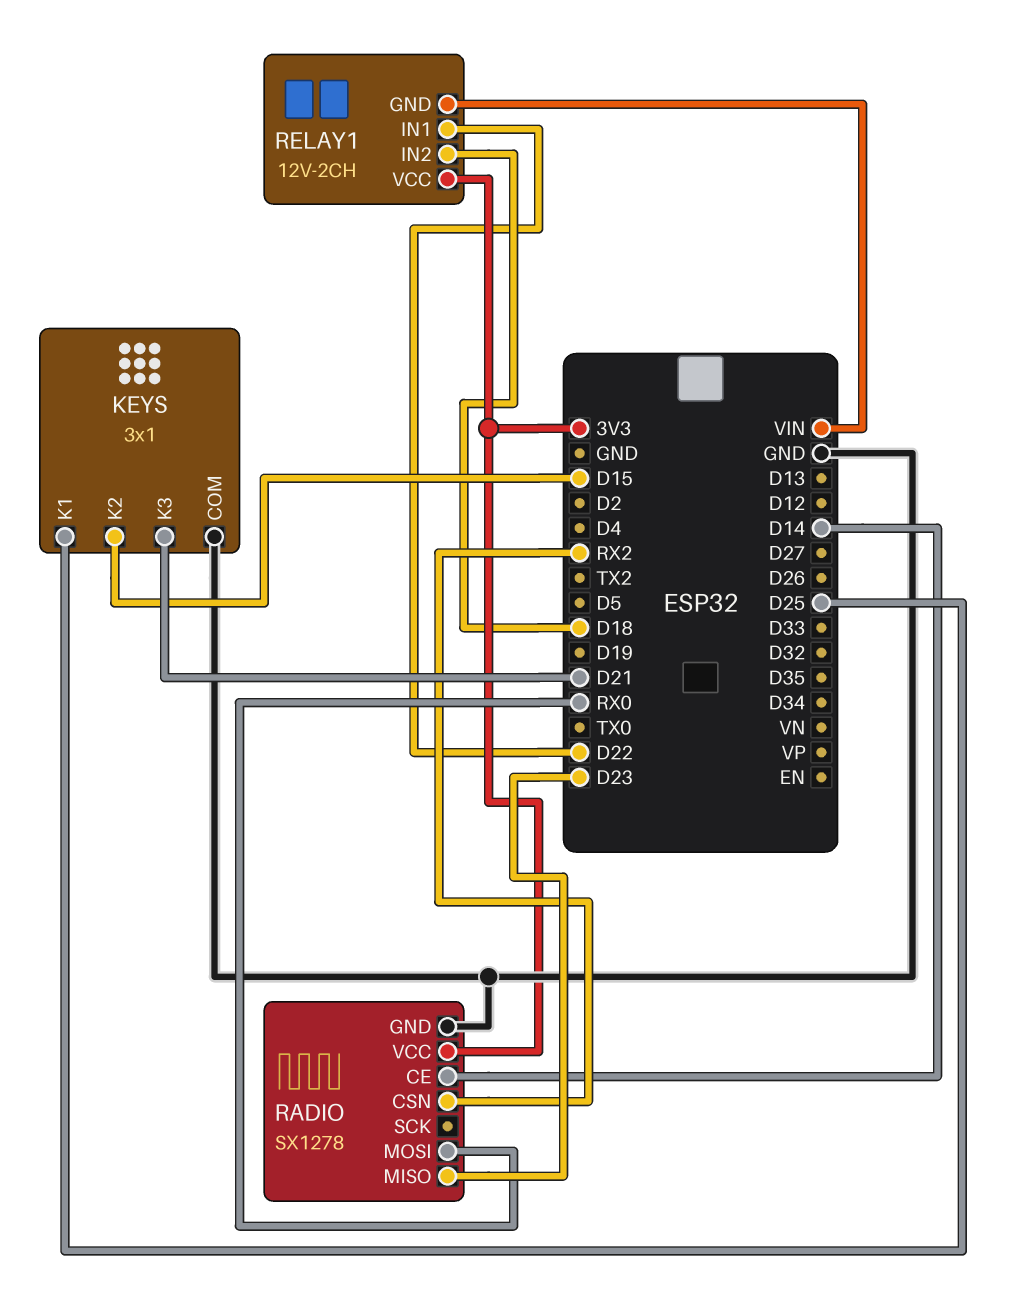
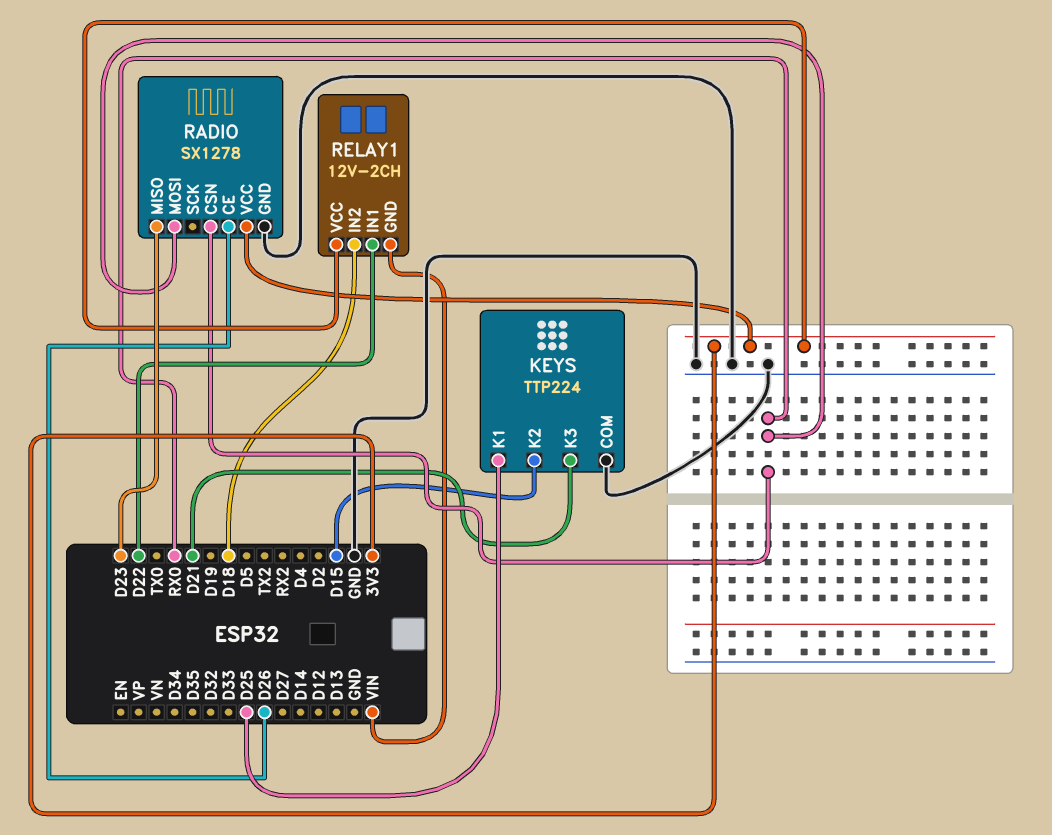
KEYS: 3x1 -> TTP224
RADIO pin CE: D14 -> D26
RADIO pin CSN: RX2 -> RX0

